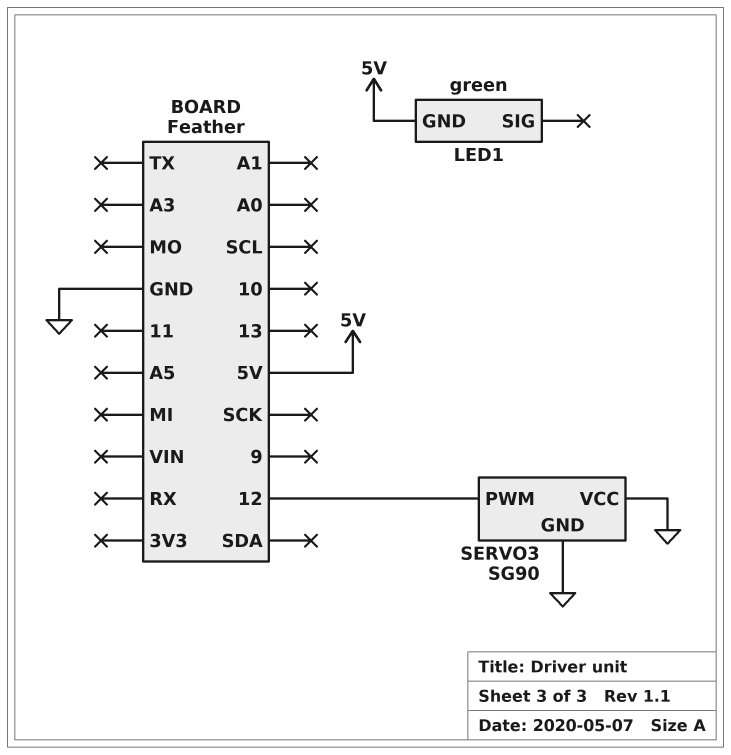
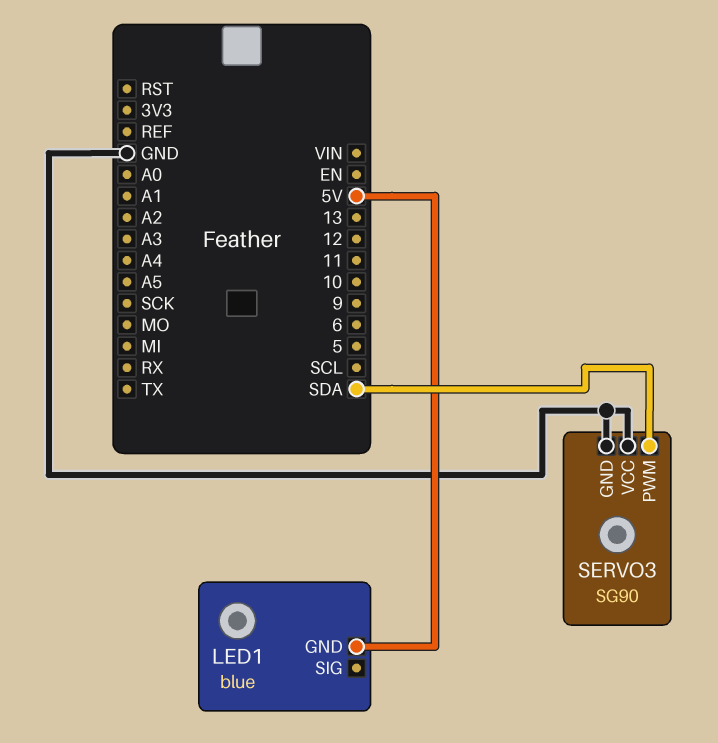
LED1: green -> blue
SERVO3 pin PWM: 12 -> SDA

